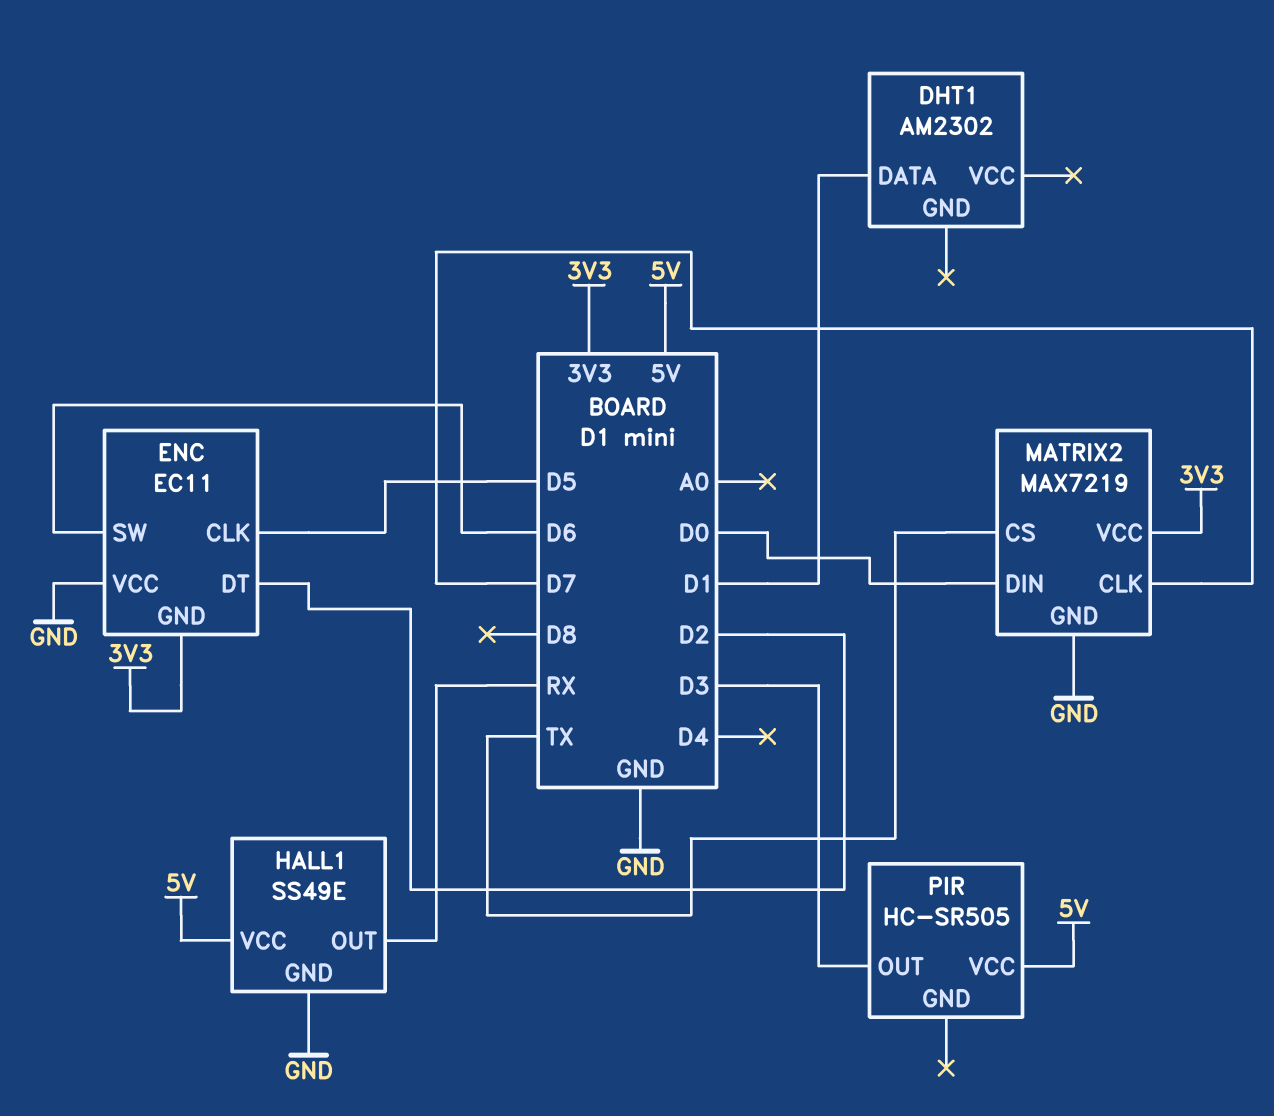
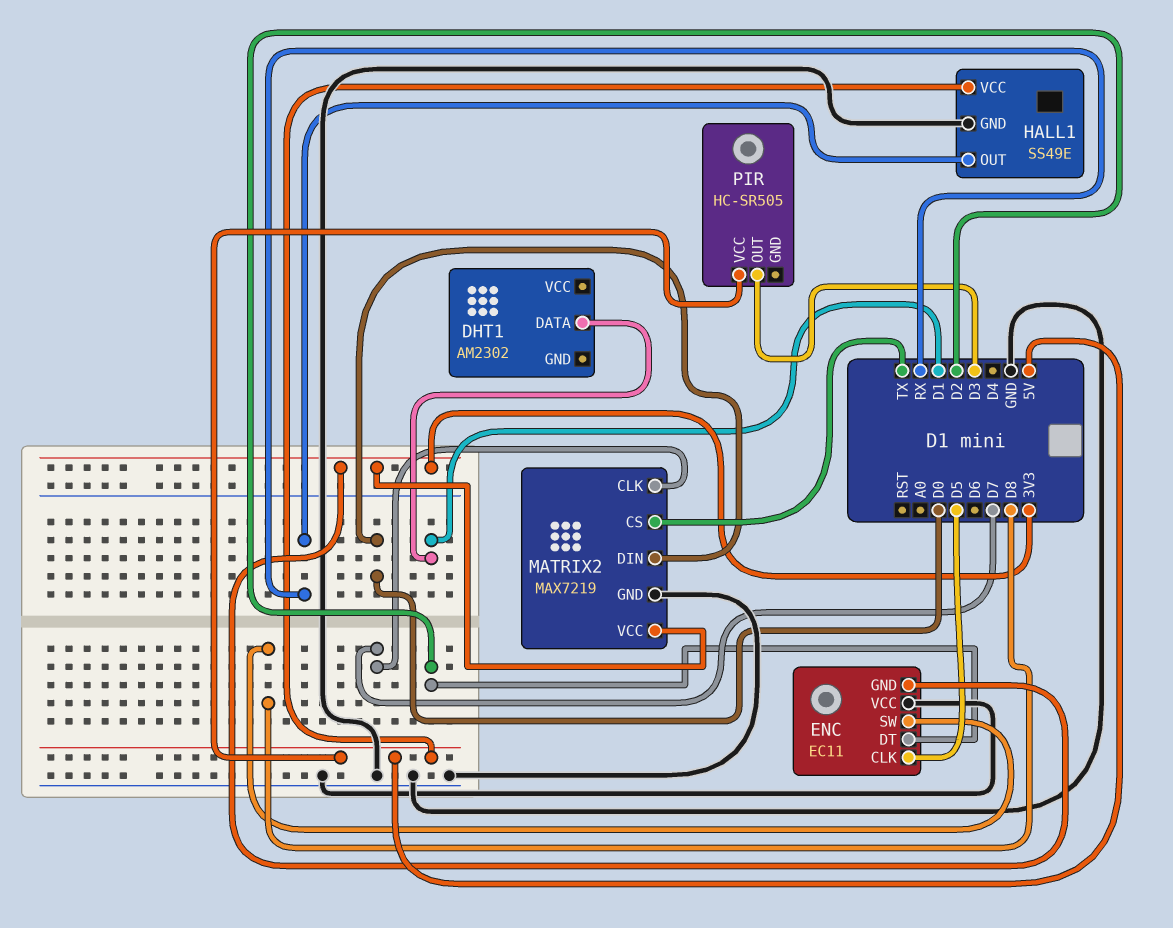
ENC pin SW: D6 -> D8

